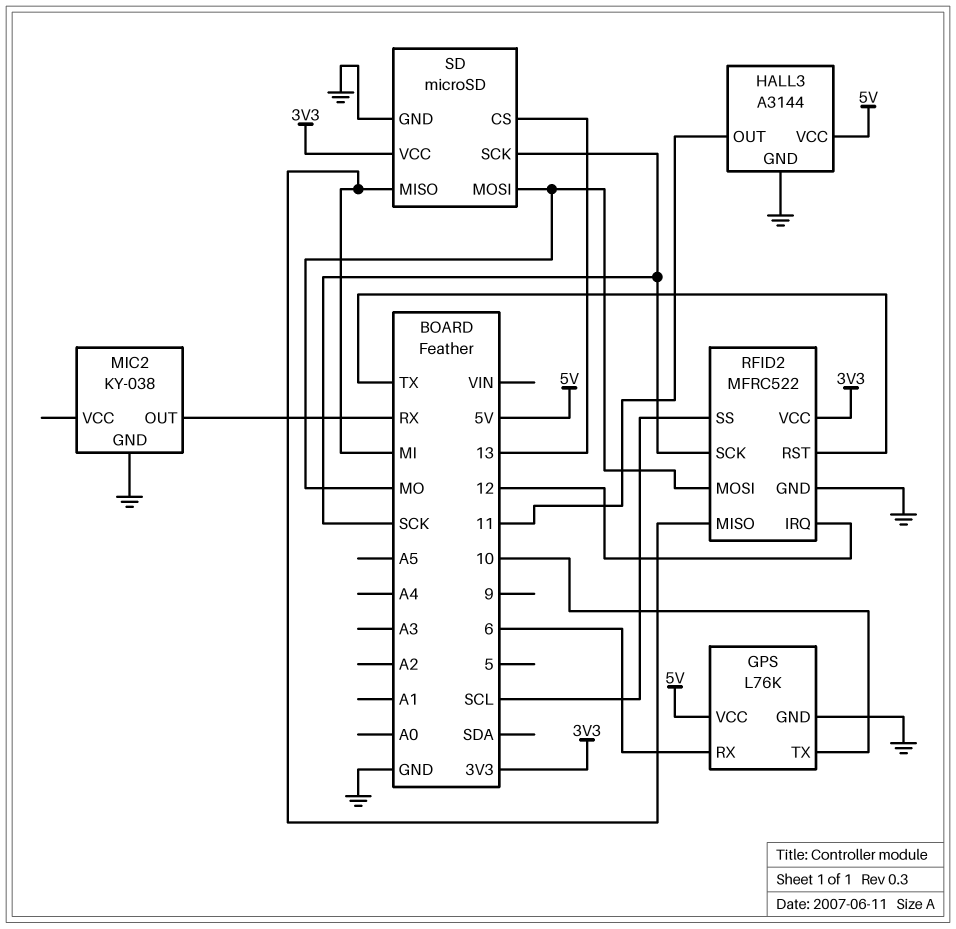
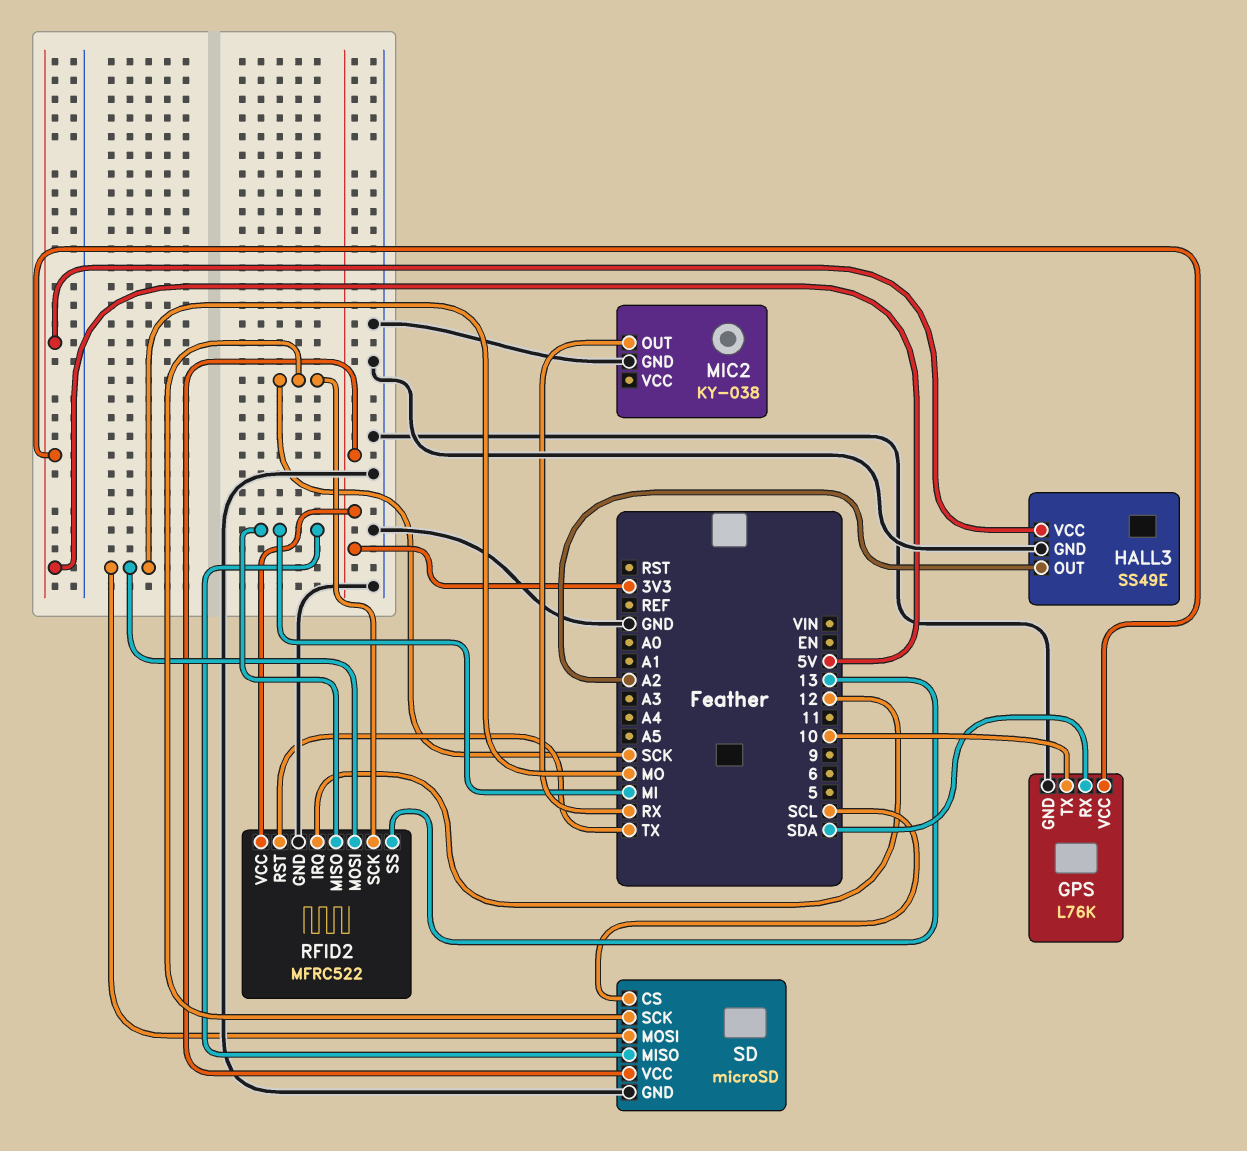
GPS pin RX: 6 -> SDA
HALL3: A3144 -> SS49E
HALL3 pin OUT: 11 -> A2
RFID2 pin SS: SCL -> 13
SD pin CS: 13 -> SCL

